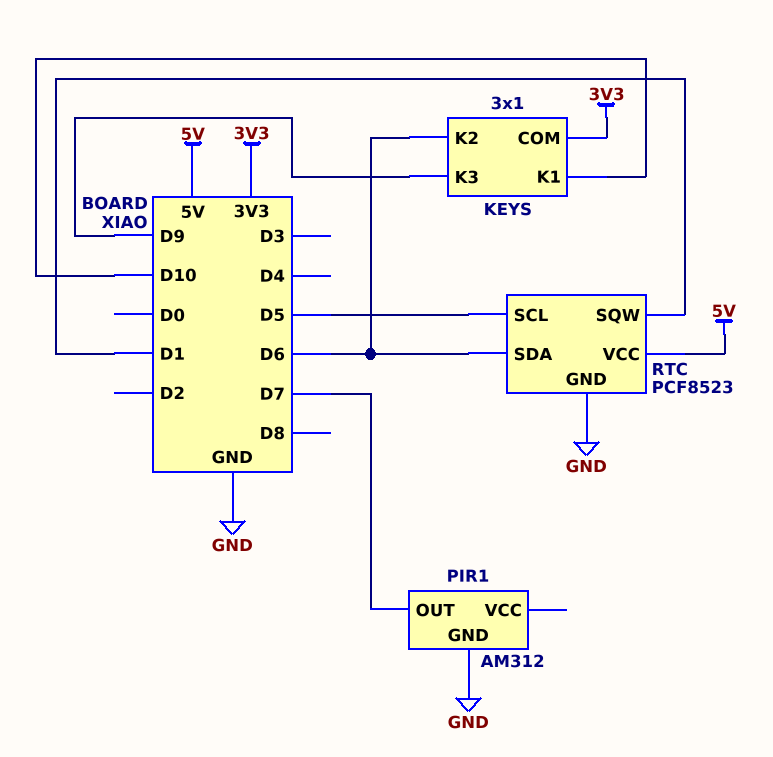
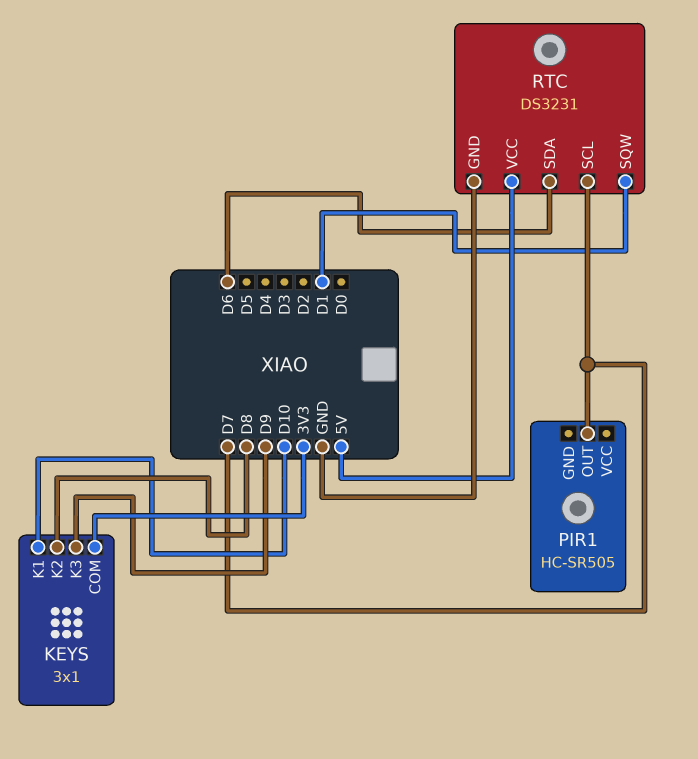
KEYS pin K2: D6 -> D8
PIR1: AM312 -> HC-SR505
PIR1 pin GND: GND -> none
RTC: PCF8523 -> DS3231
RTC pin SCL: D5 -> D7

